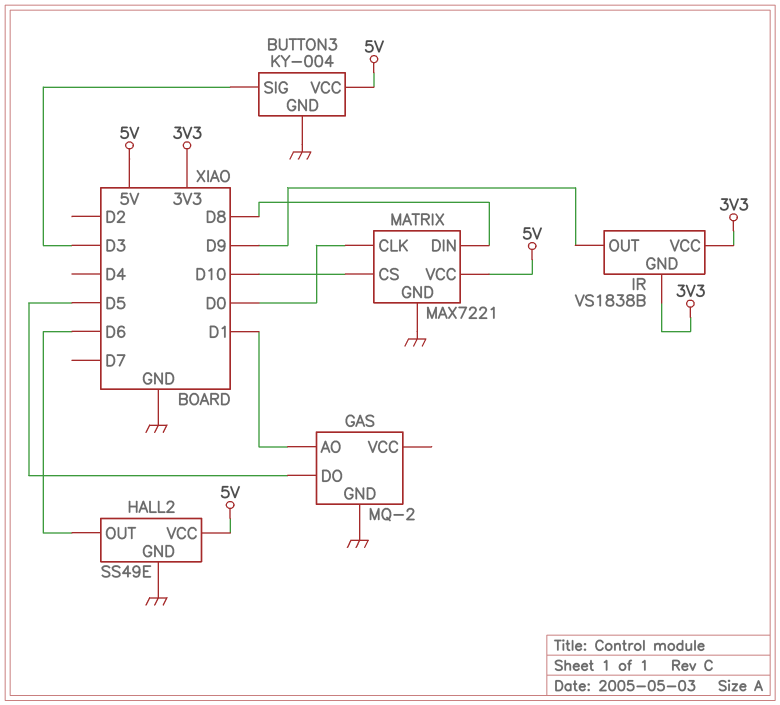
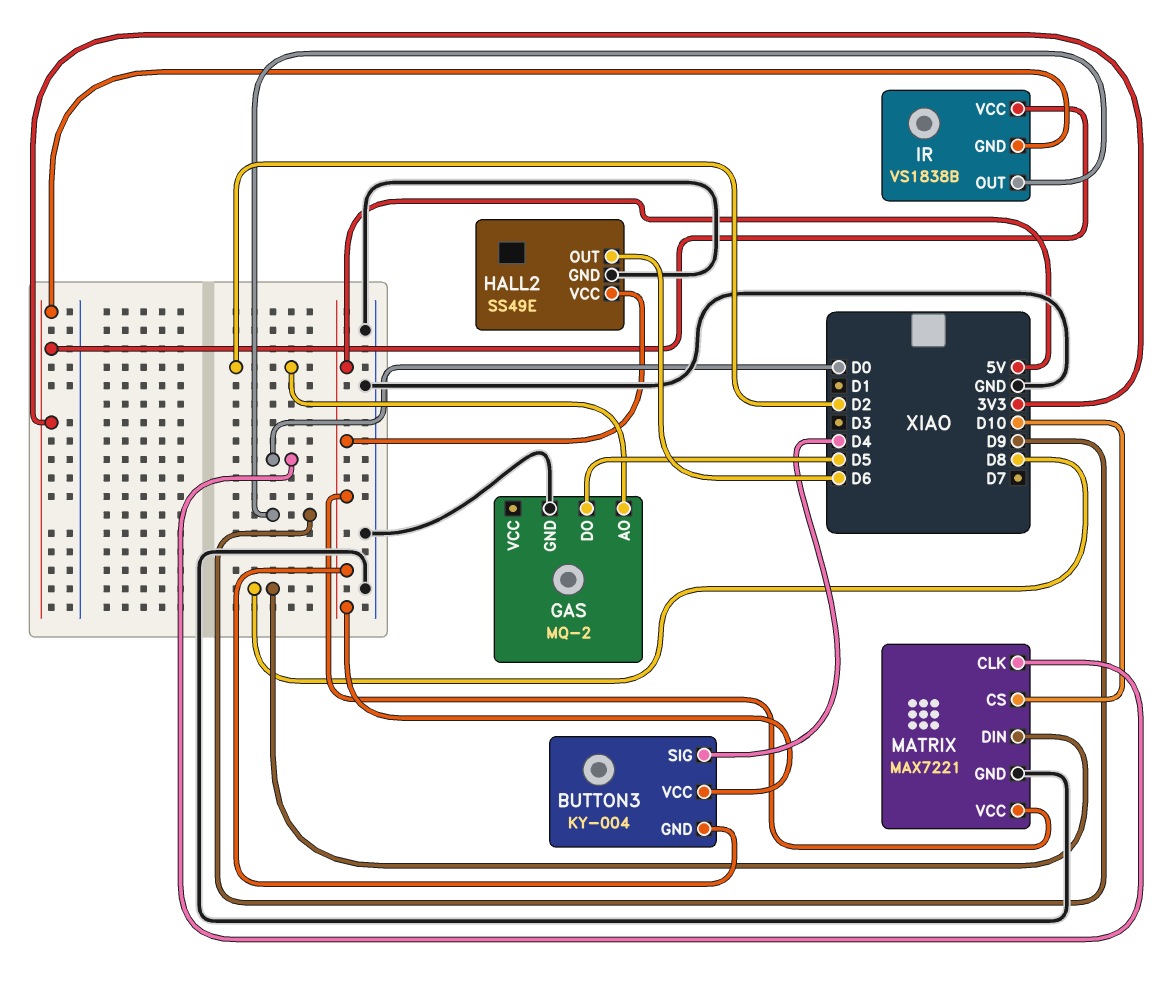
BUTTON3 pin GND: GND -> 5V
BUTTON3 pin SIG: D3 -> D4
GAS pin AO: D1 -> D2

